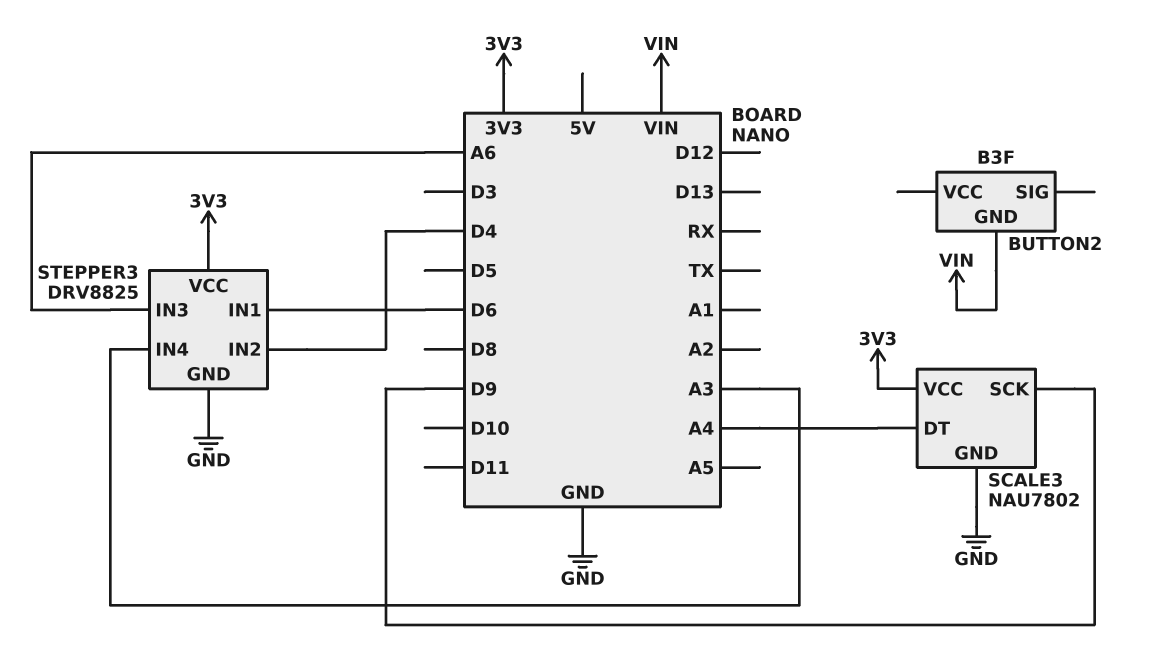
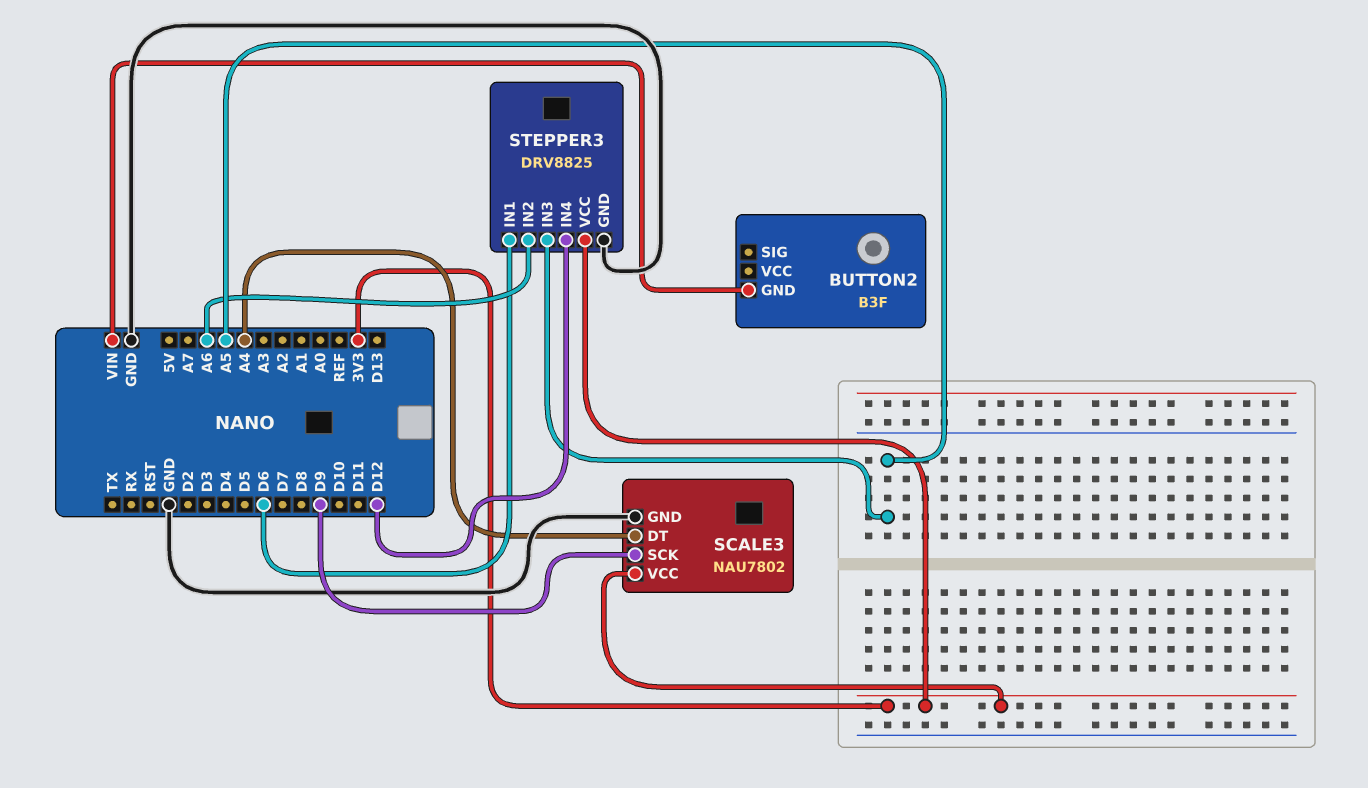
STEPPER3 pin IN2: D4 -> A6
STEPPER3 pin IN3: A6 -> A5
STEPPER3 pin IN4: A3 -> D12

